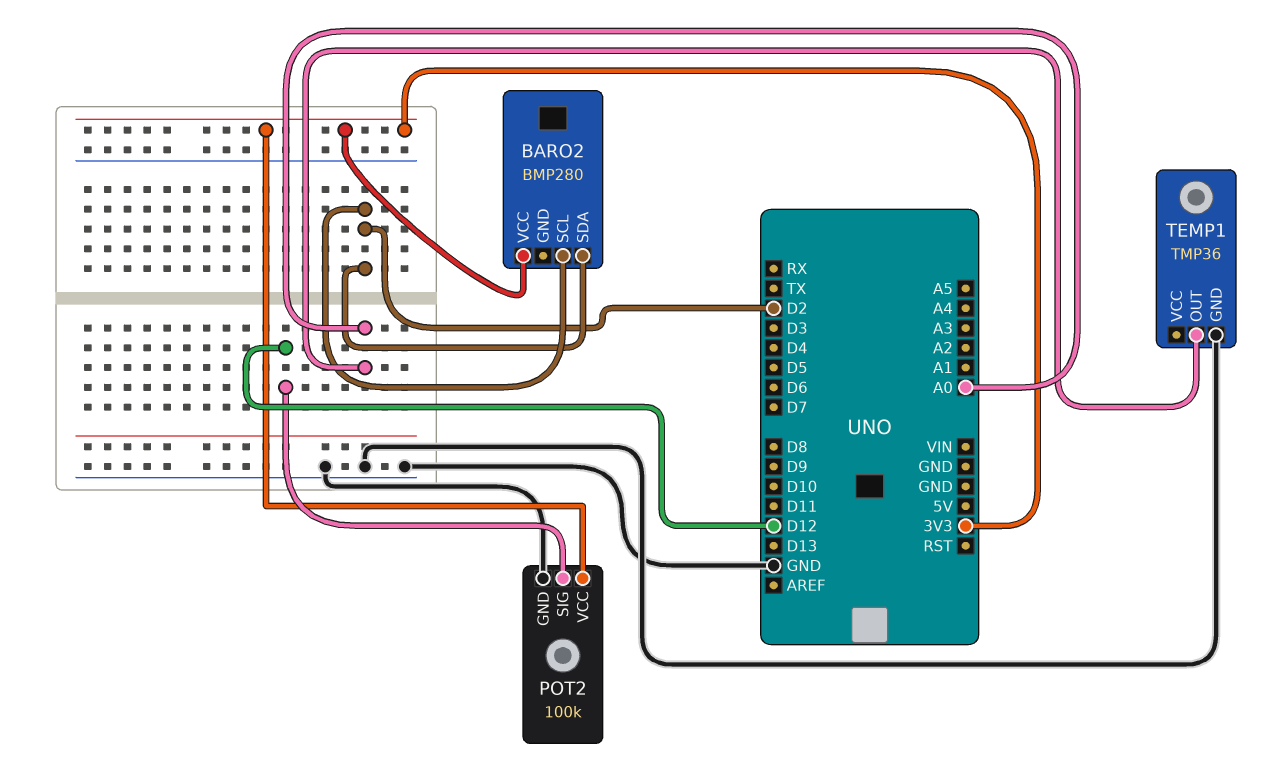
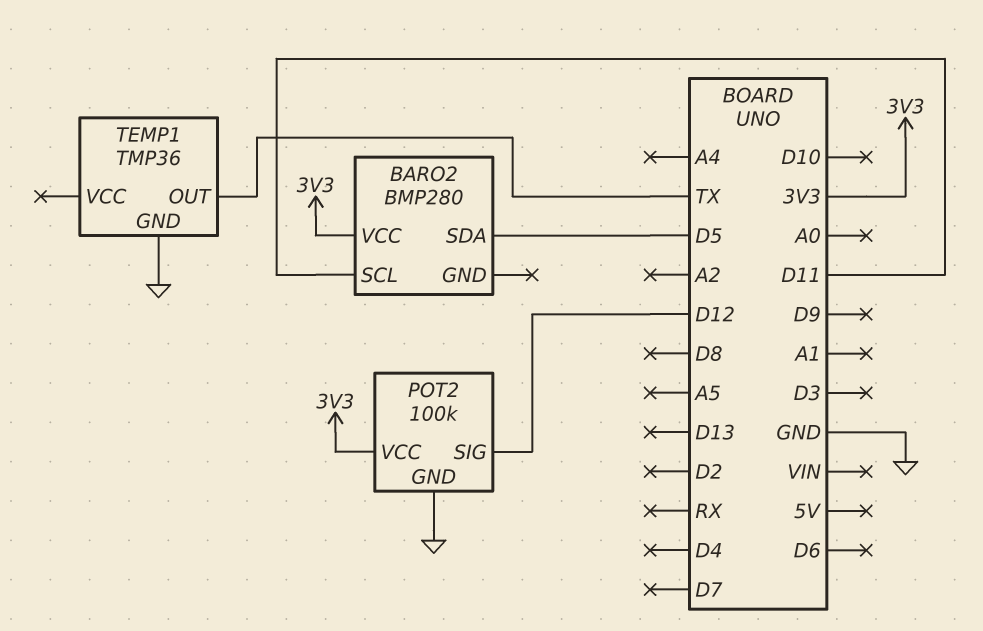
BARO2 pin SCL: D2 -> D11
BARO2 pin SDA: D2 -> D5
TEMP1 pin OUT: A0 -> TX

